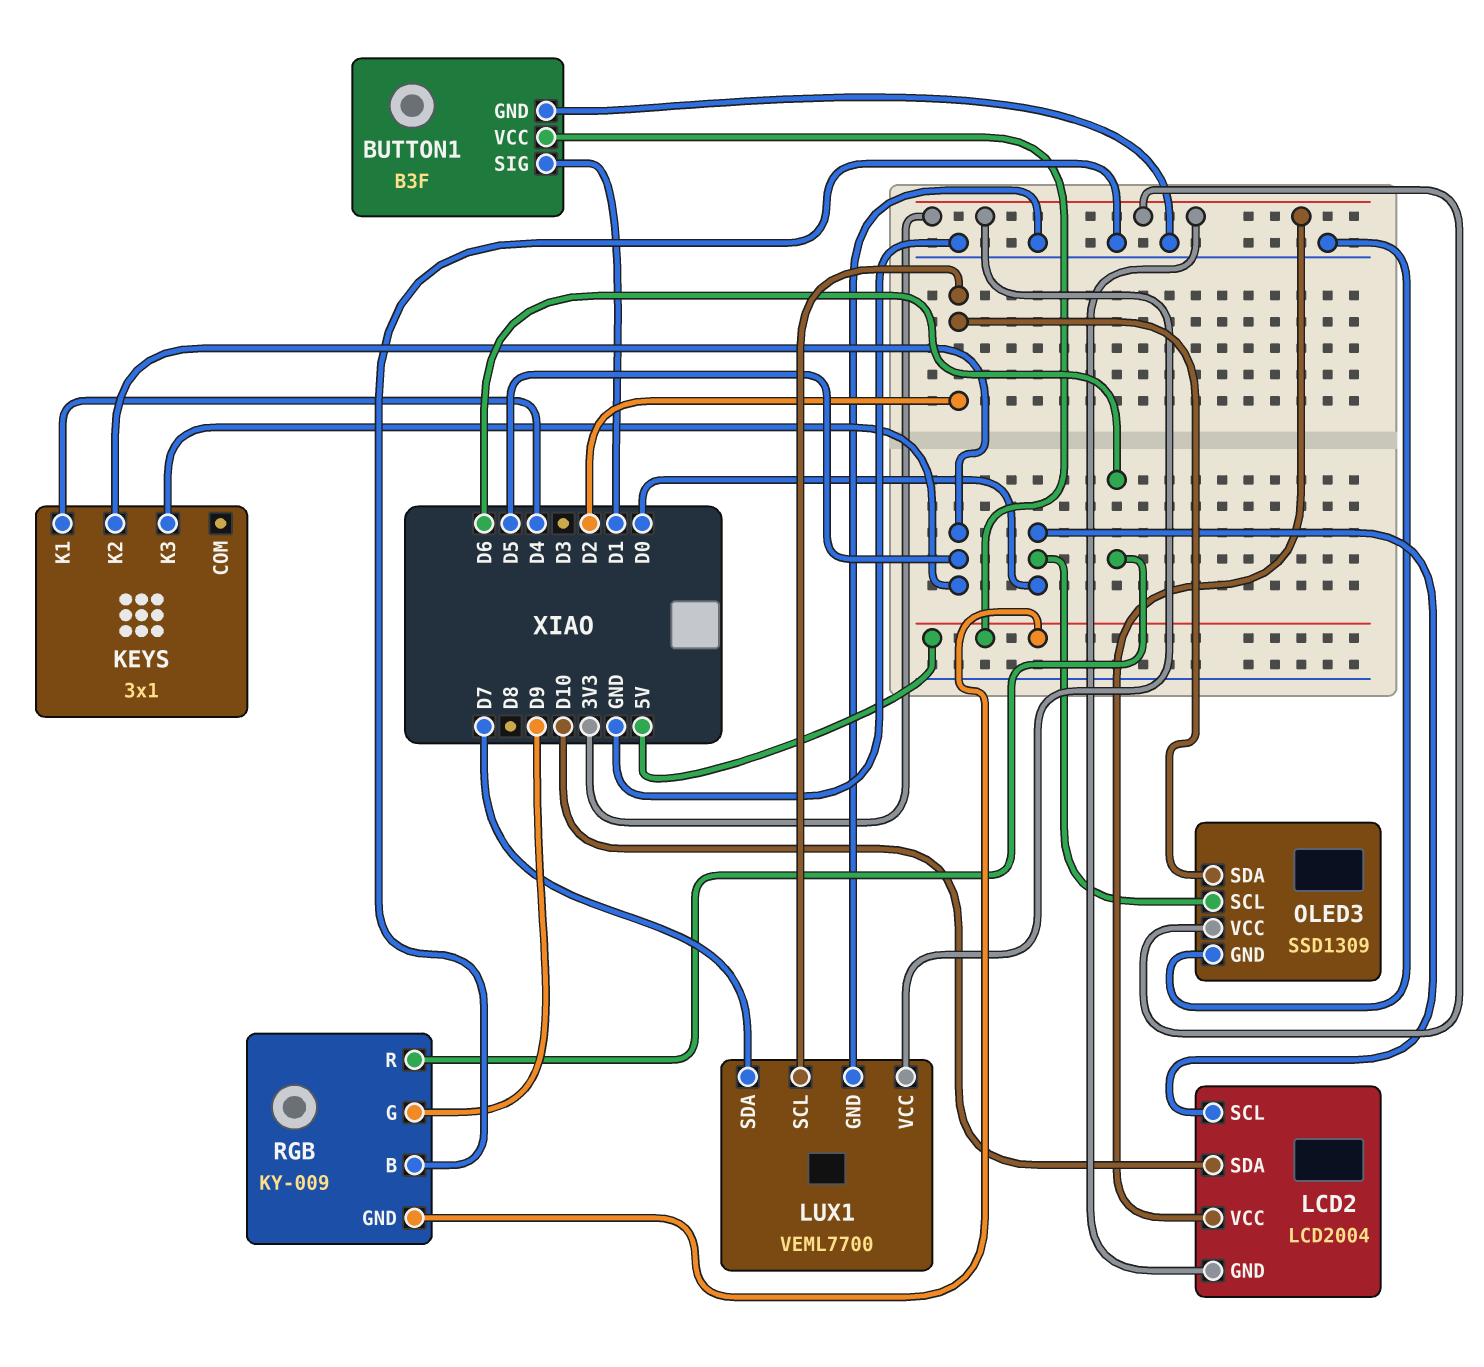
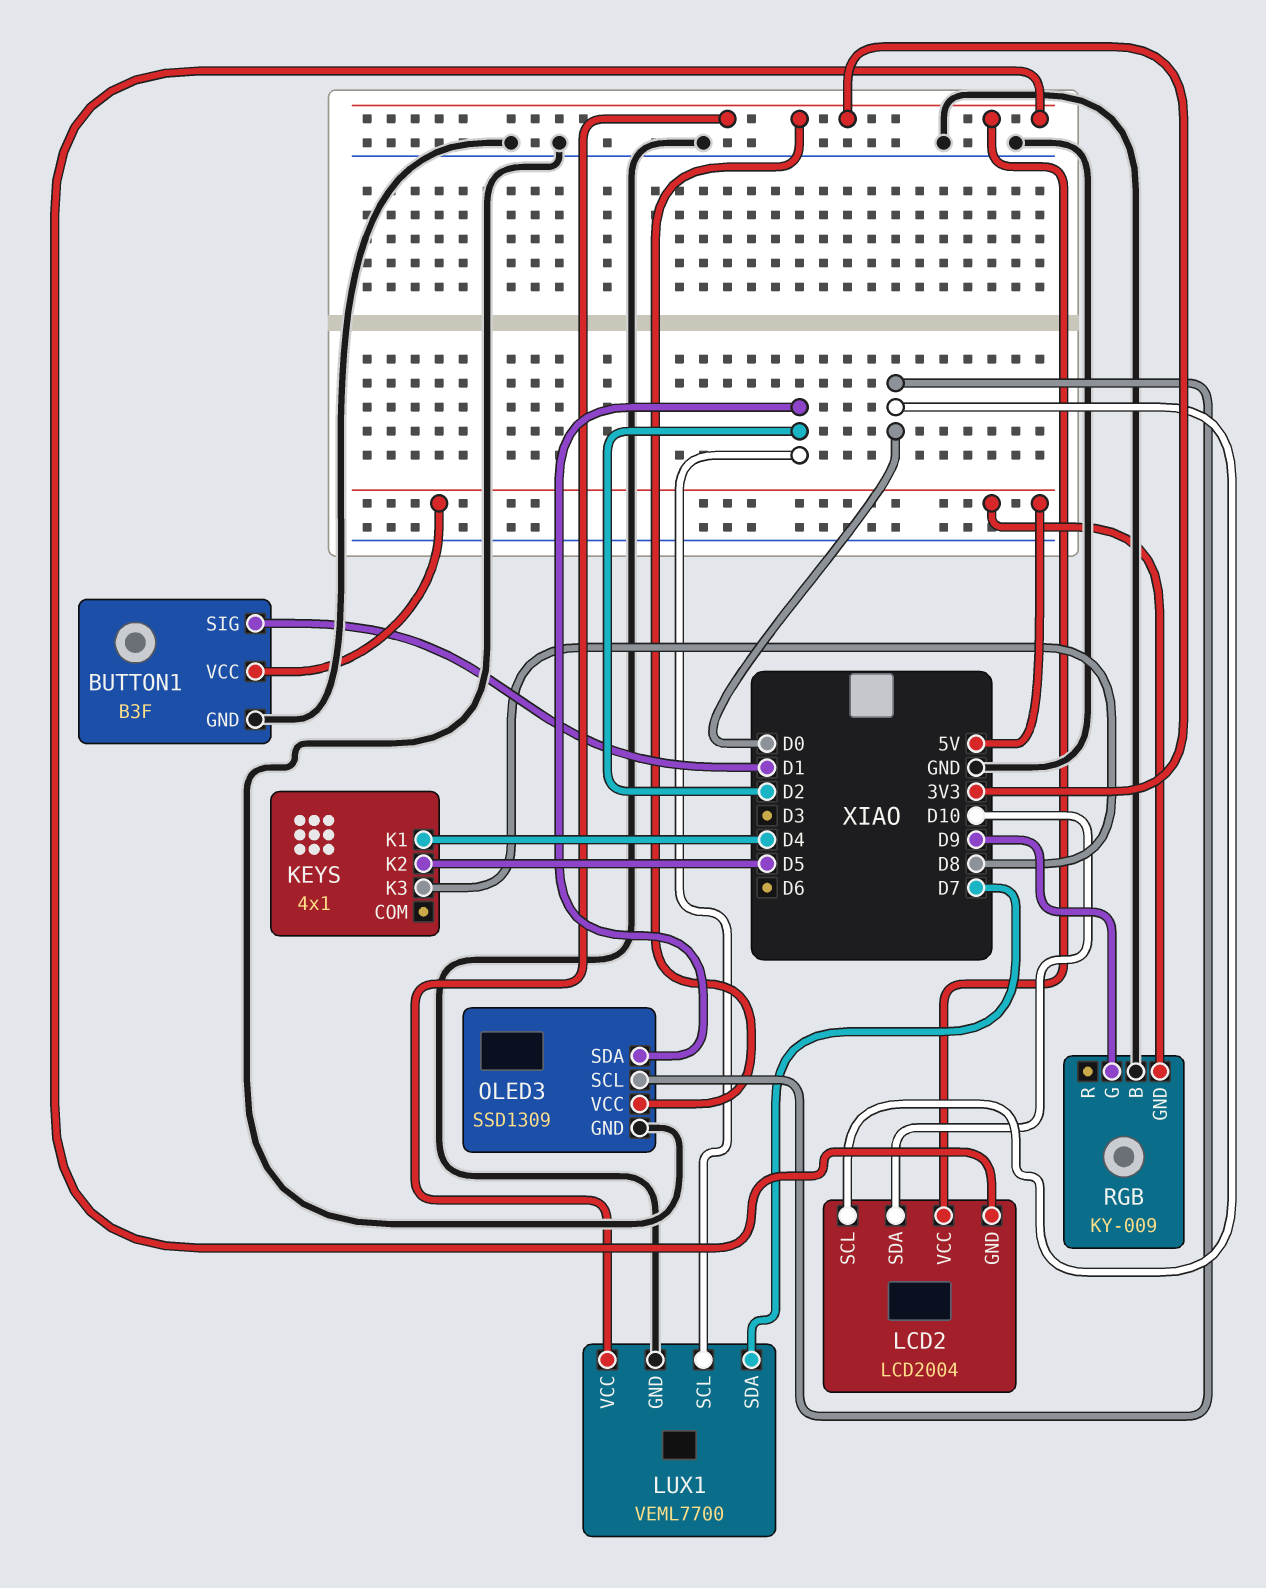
KEYS: 3x1 -> 4x1
KEYS pin K3: D5 -> D8
RGB pin R: D6 -> none

